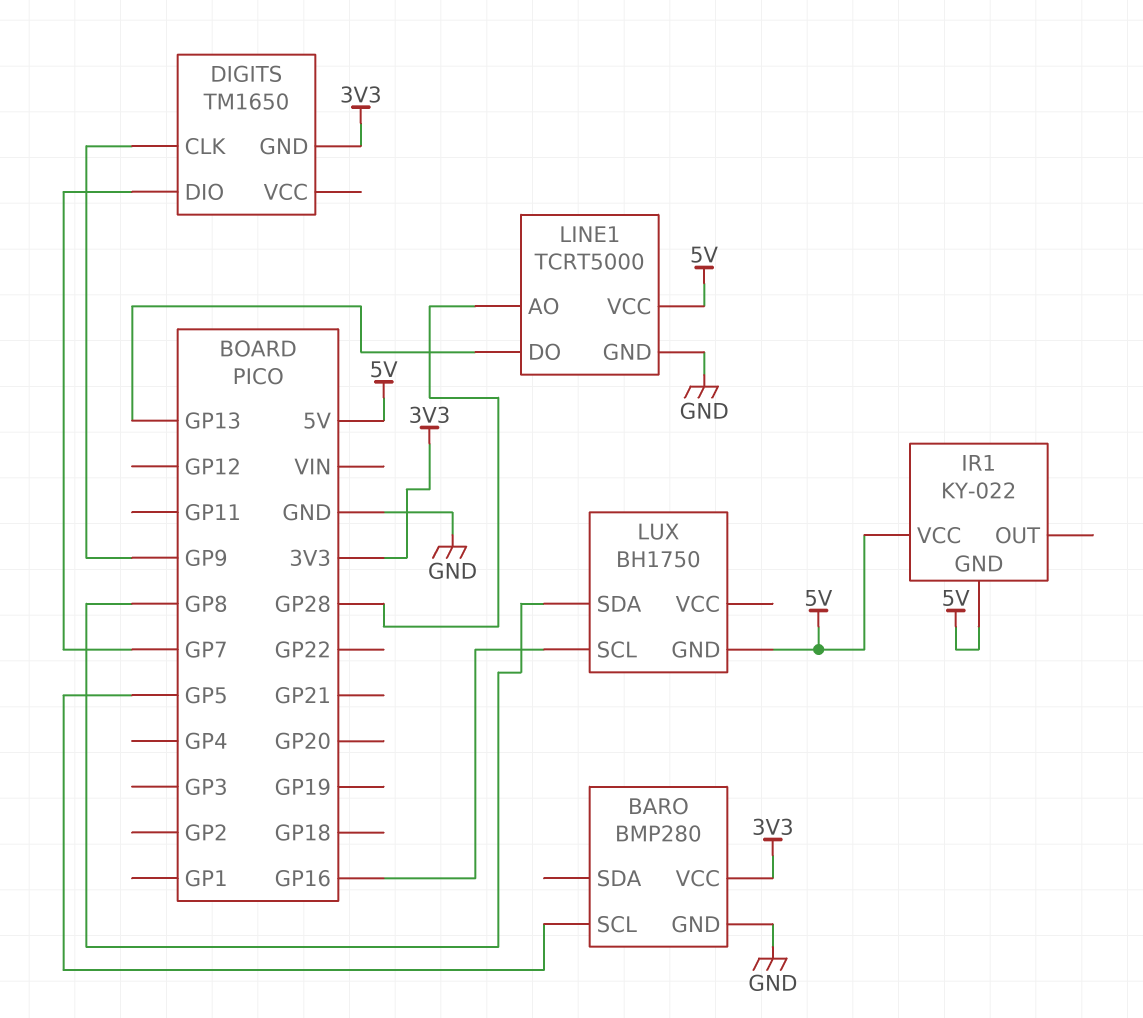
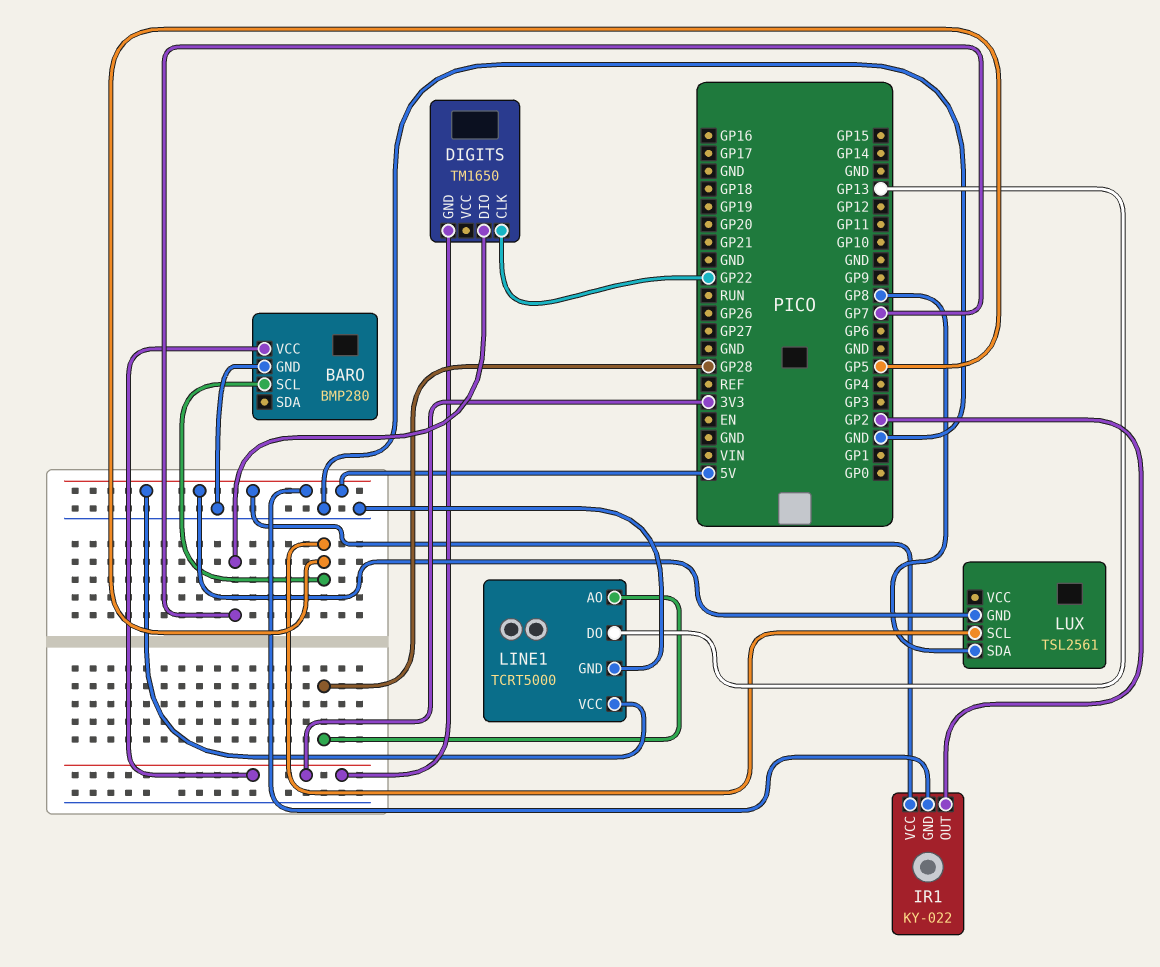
DIGITS pin CLK: GP9 -> GP22
IR1 pin OUT: none -> GP2
LUX: BH1750 -> TSL2561
LUX pin SCL: GP16 -> GP5

